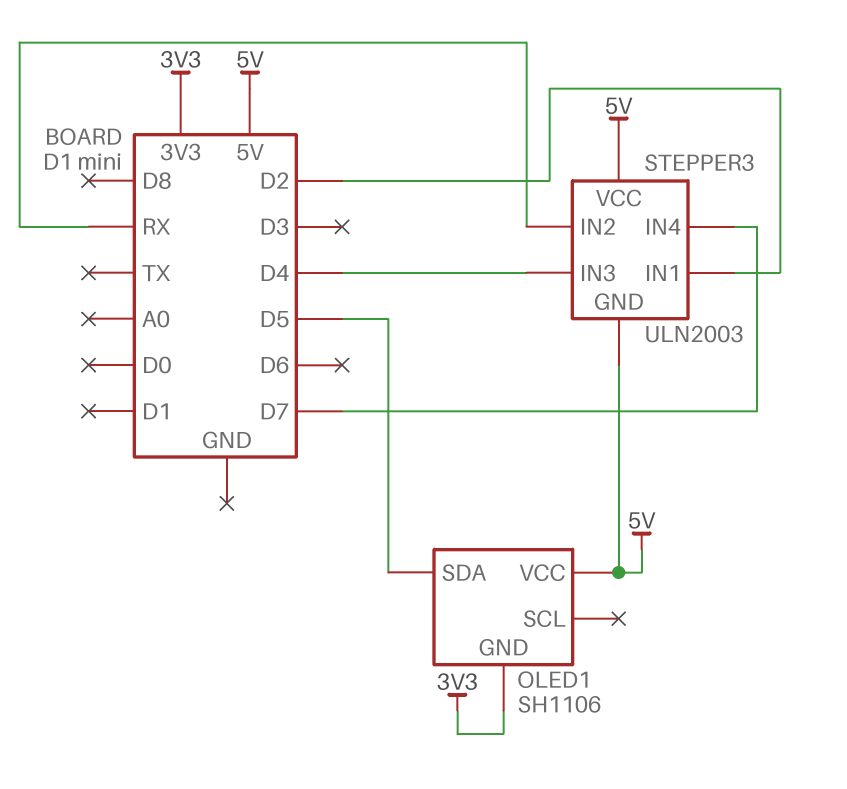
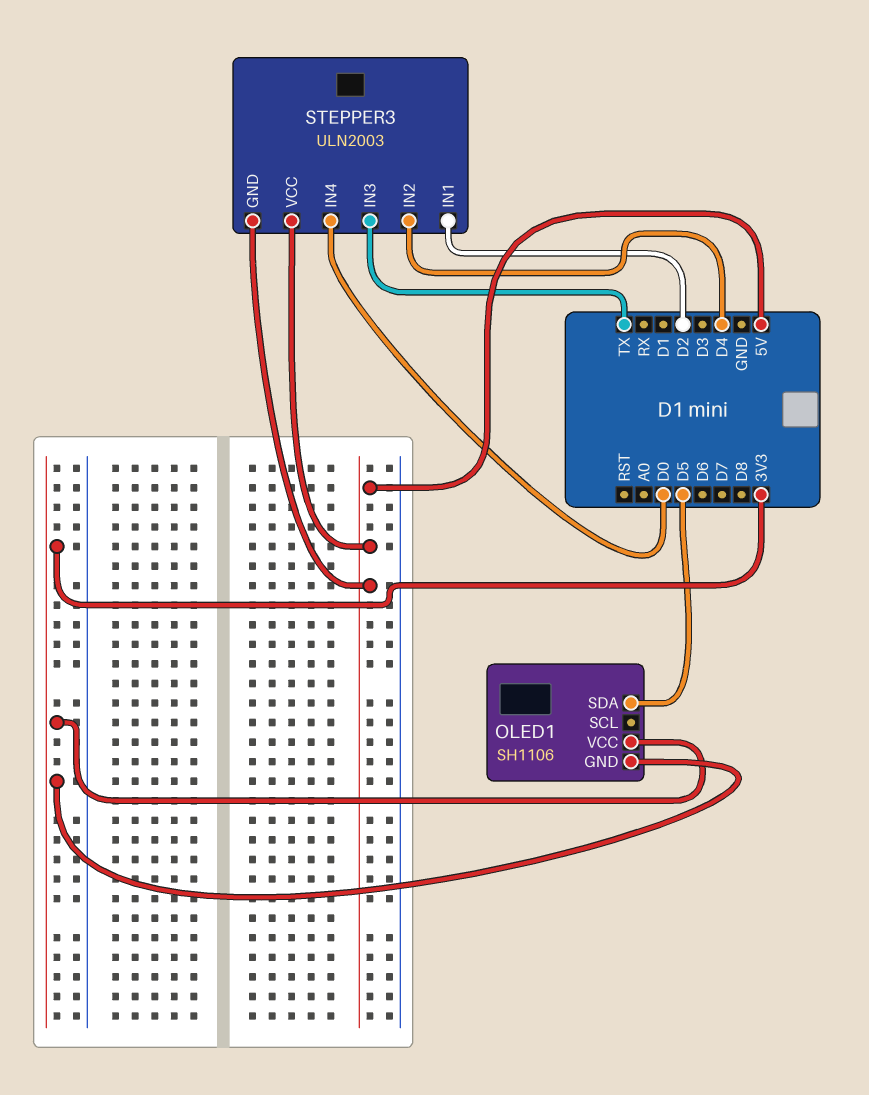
OLED1 pin VCC: 5V -> 3V3
STEPPER3 pin IN2: RX -> D4
STEPPER3 pin IN3: D4 -> TX
STEPPER3 pin IN4: D7 -> D0

